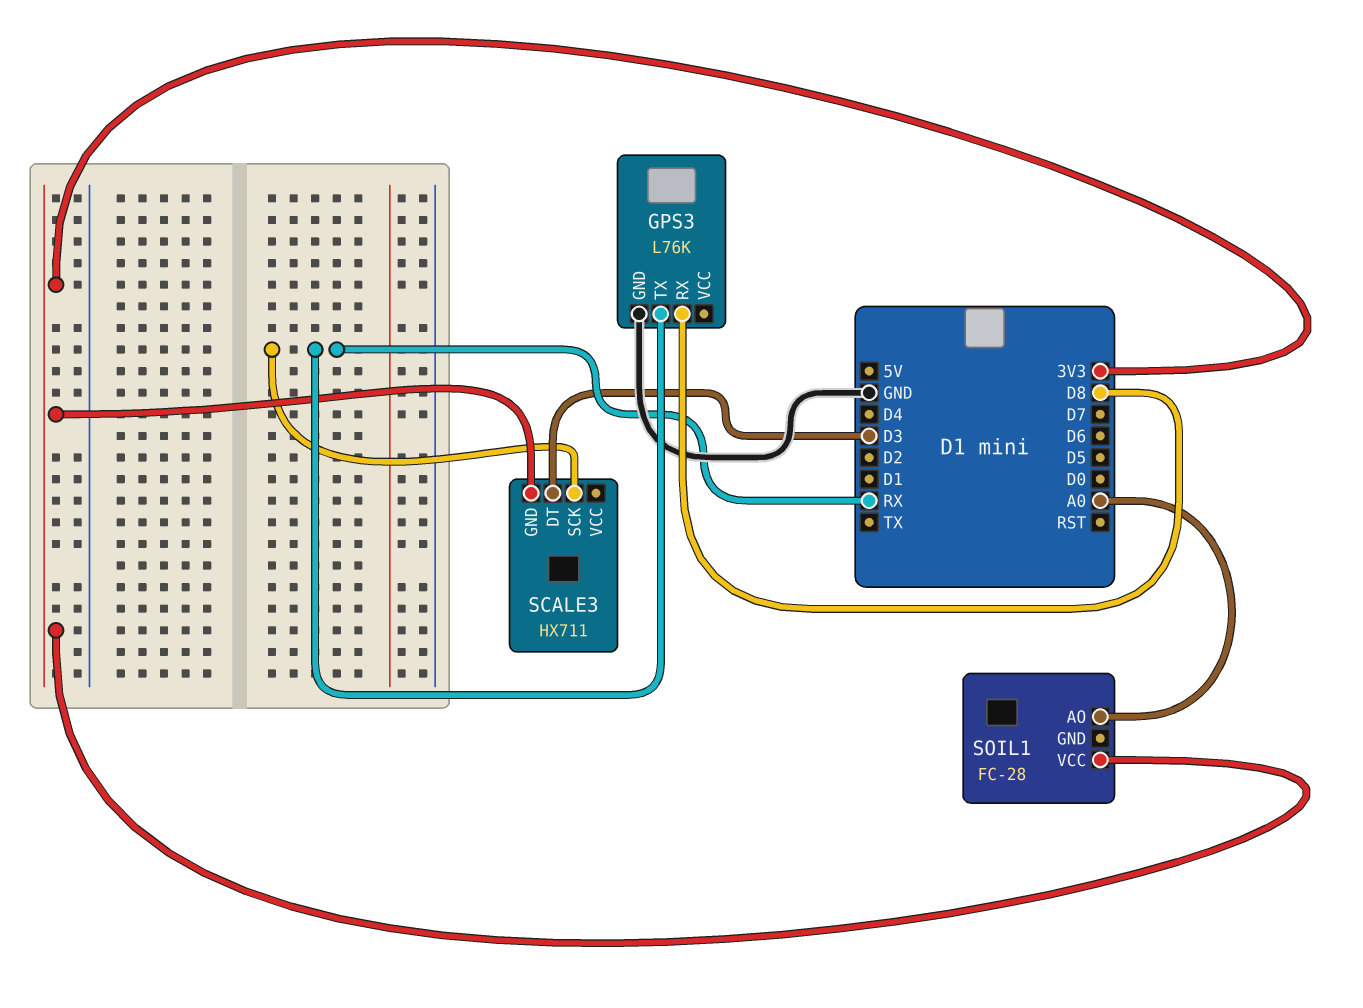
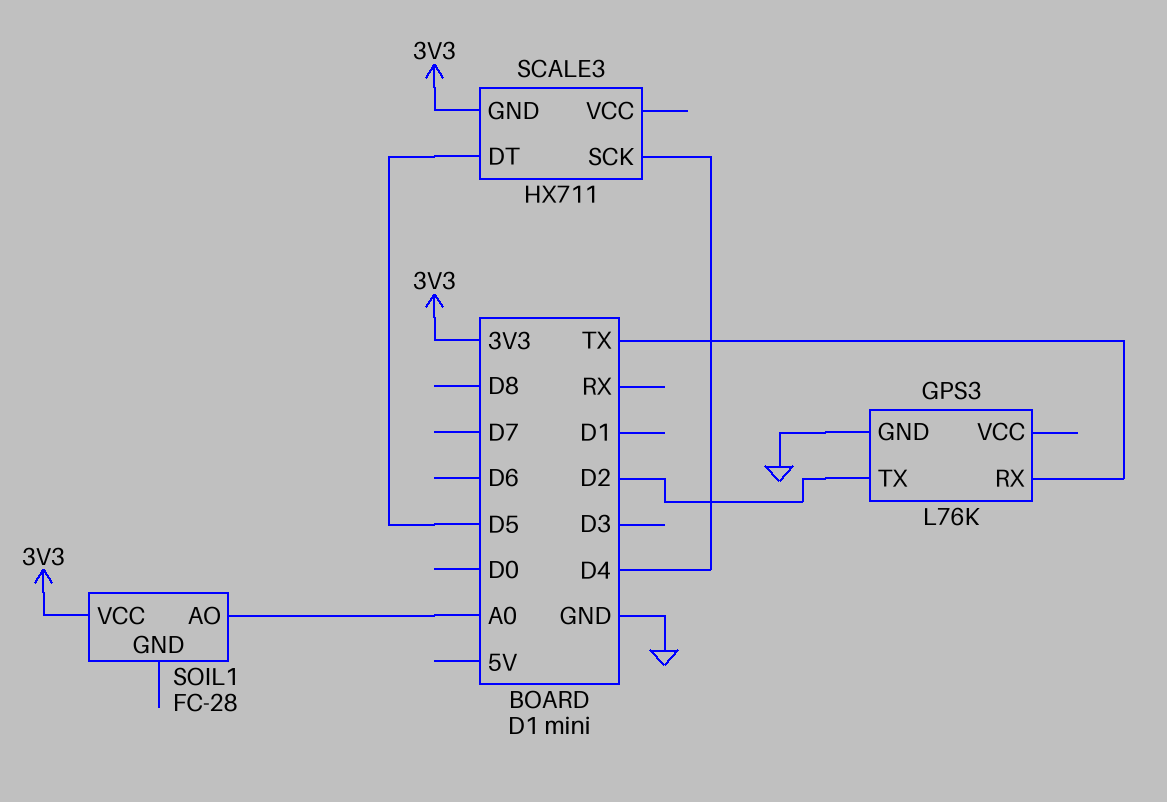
GPS3 pin RX: D8 -> TX
GPS3 pin TX: RX -> D2
SCALE3 pin DT: D3 -> D5
SCALE3 pin SCK: RX -> D4

